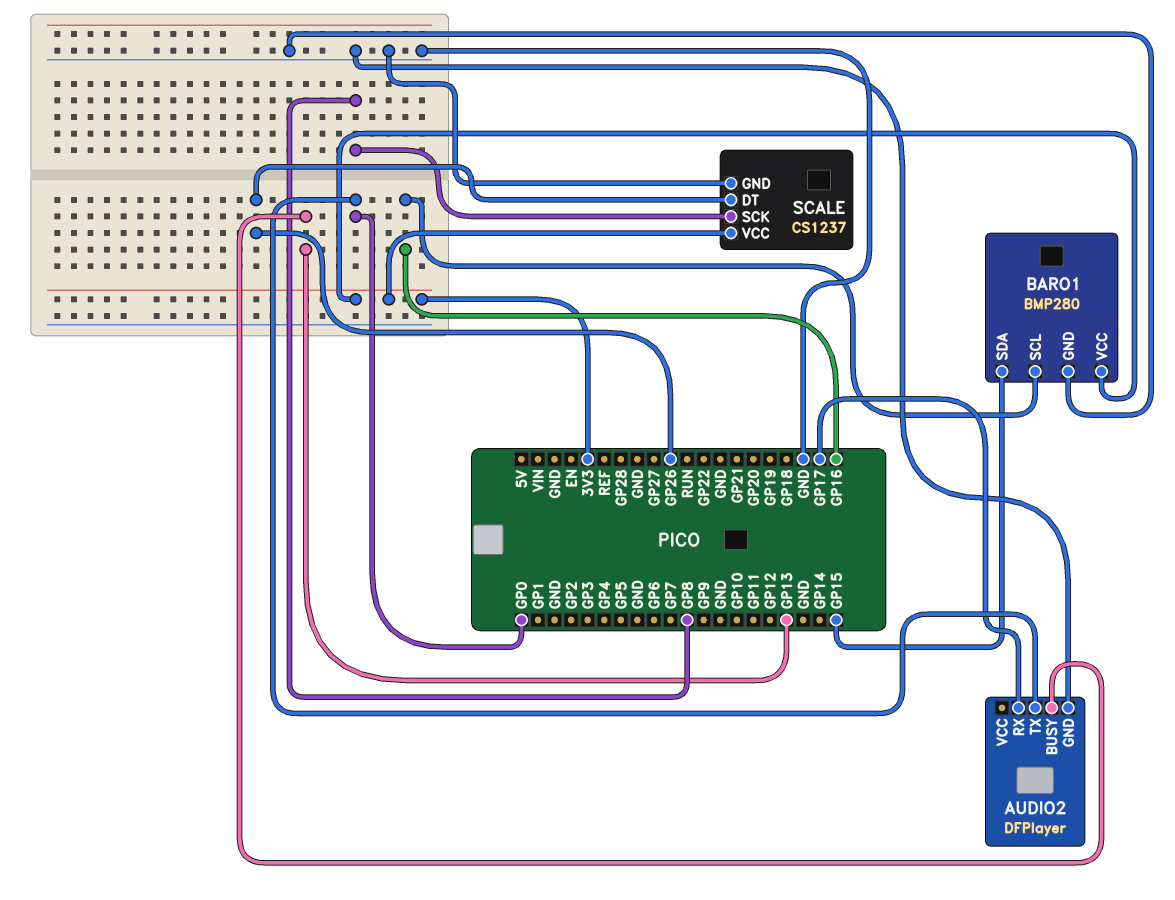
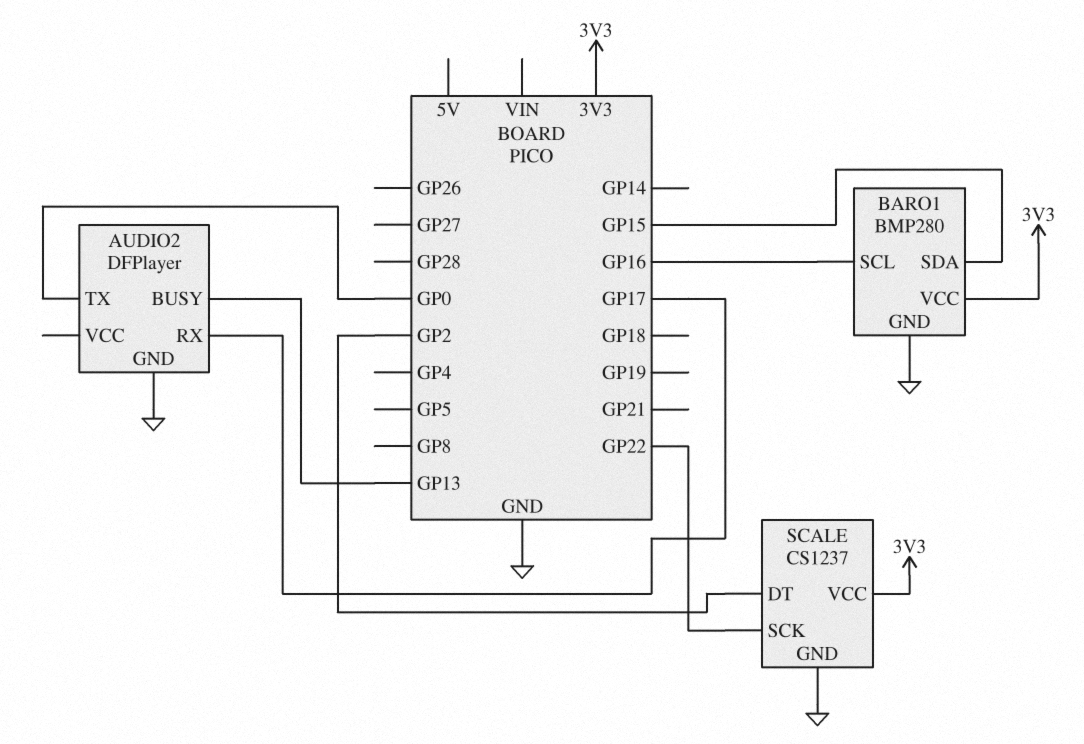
SCALE pin DT: GP26 -> GP2
SCALE pin SCK: GP8 -> GP22

